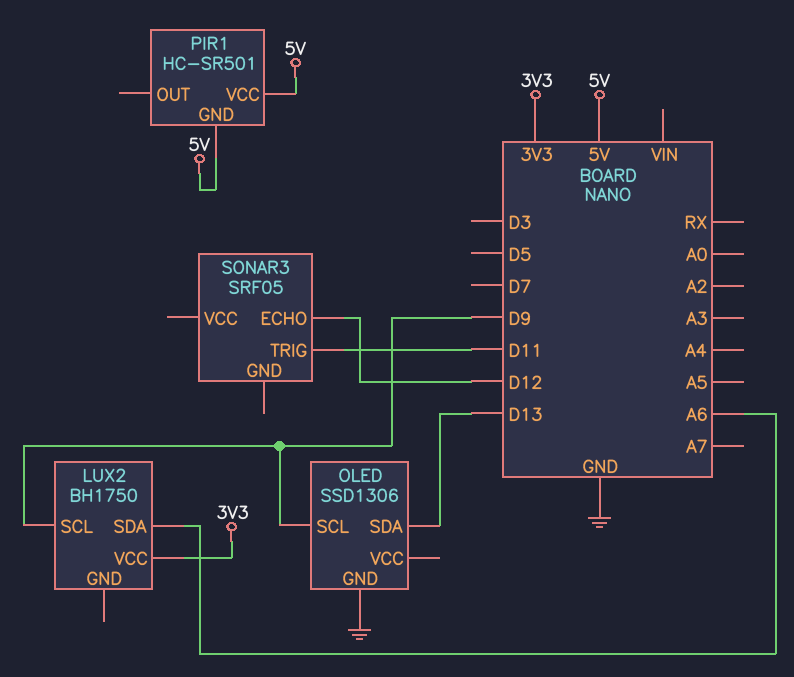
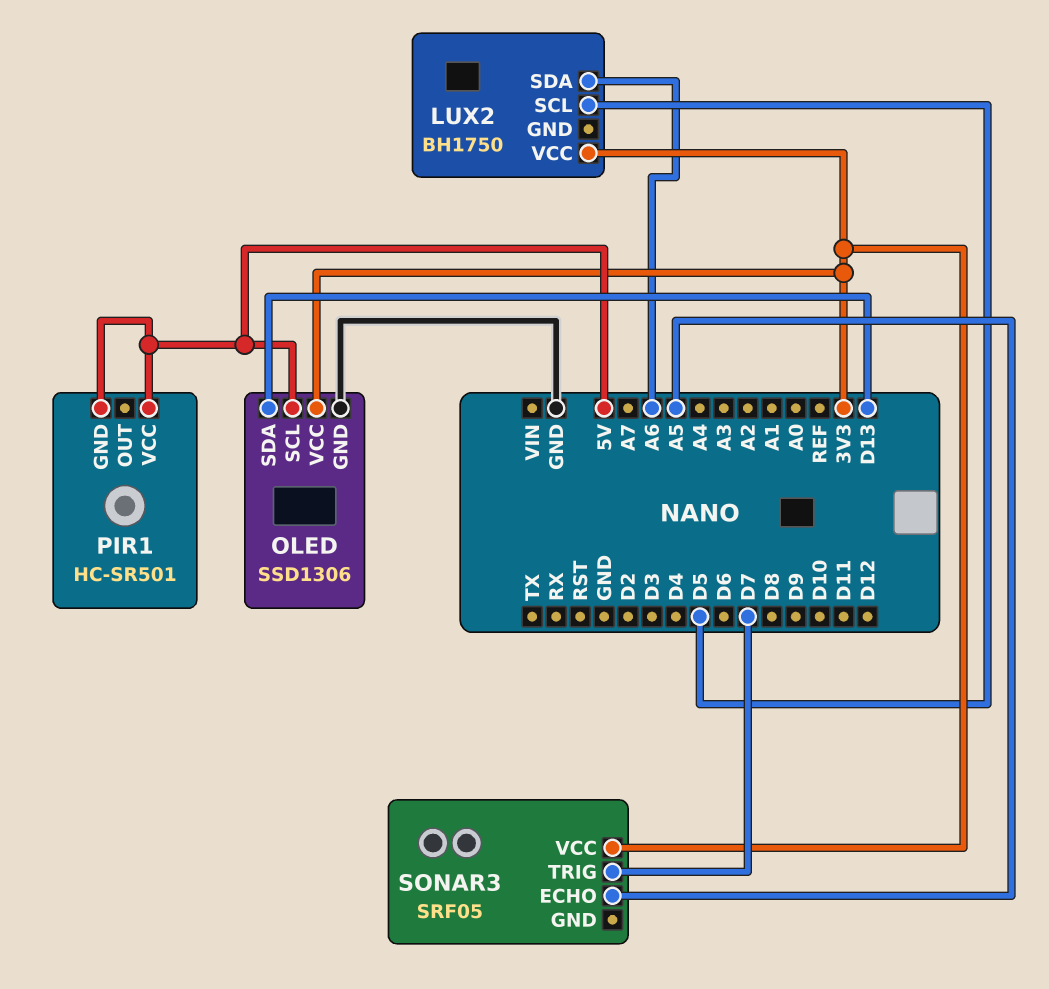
LUX2 pin SCL: D9 -> D5
OLED pin SCL: D9 -> 5V
OLED pin VCC: none -> 3V3
SONAR3 pin ECHO: D12 -> A5
SONAR3 pin TRIG: D11 -> D7
SONAR3 pin VCC: none -> 3V3

